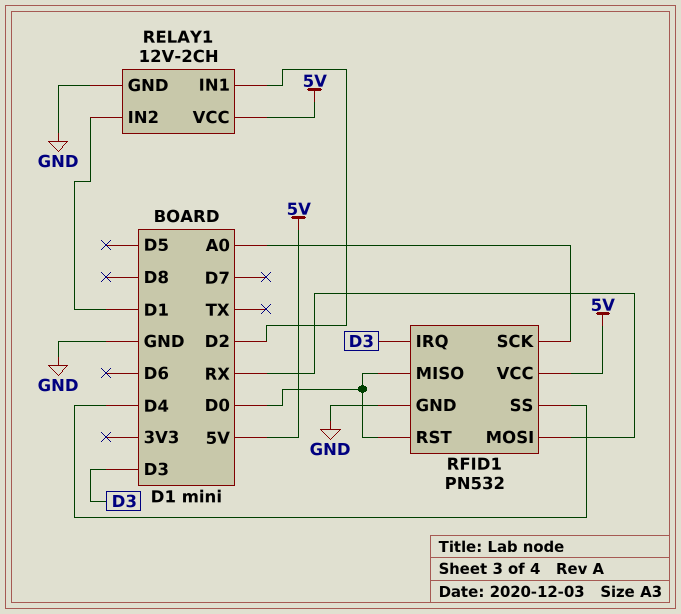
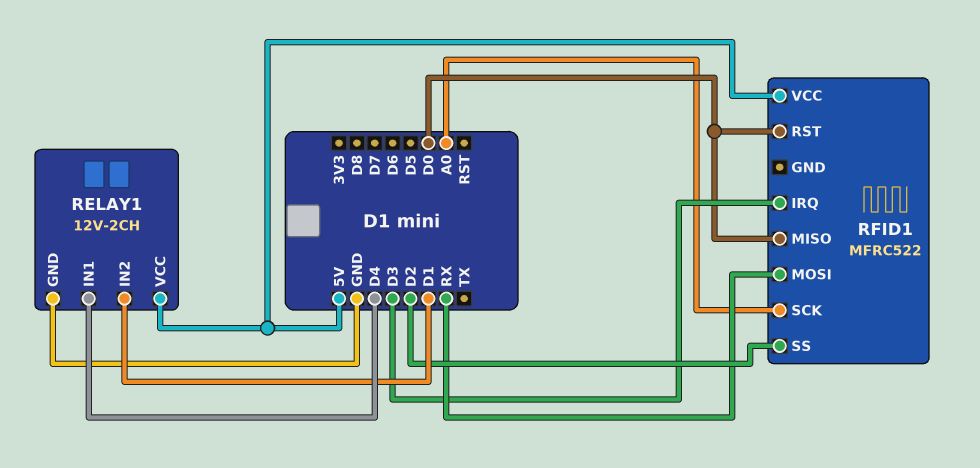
RELAY1 pin IN1: D2 -> D4
RFID1: PN532 -> MFRC522
RFID1 pin GND: GND -> none
RFID1 pin SS: D4 -> D2

